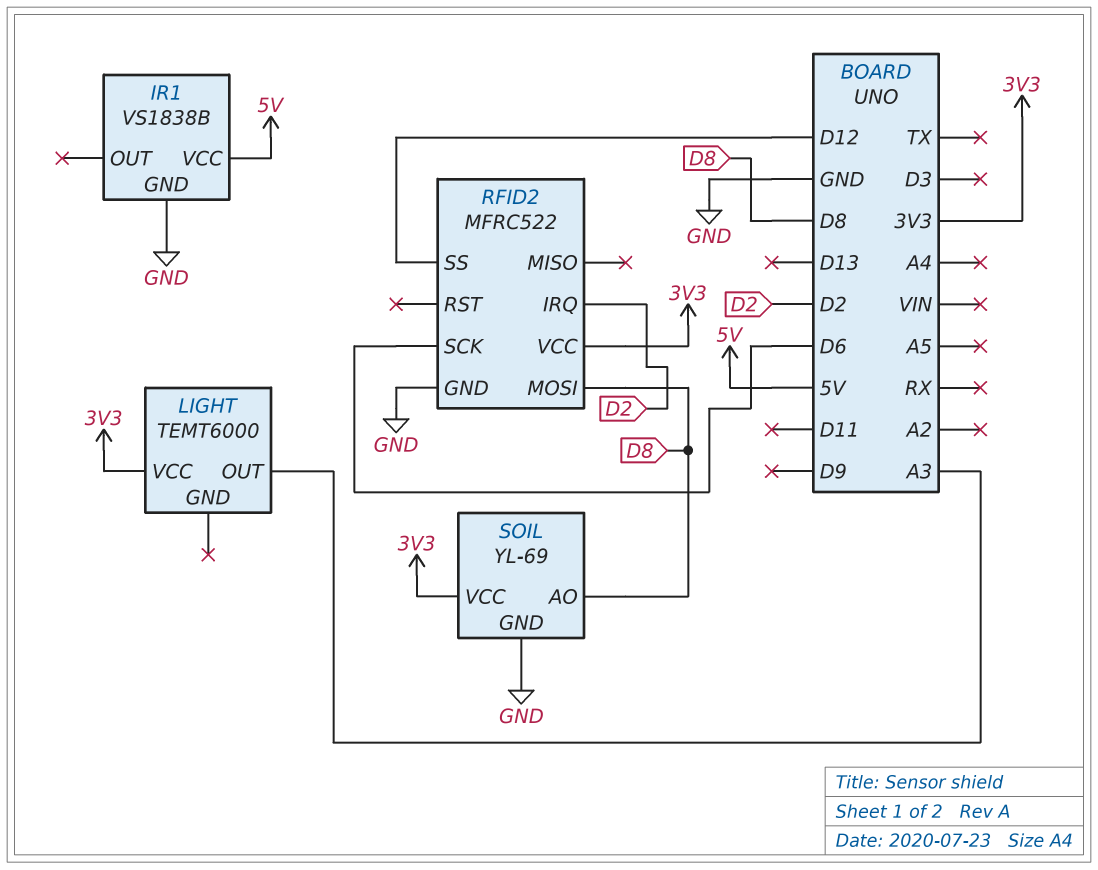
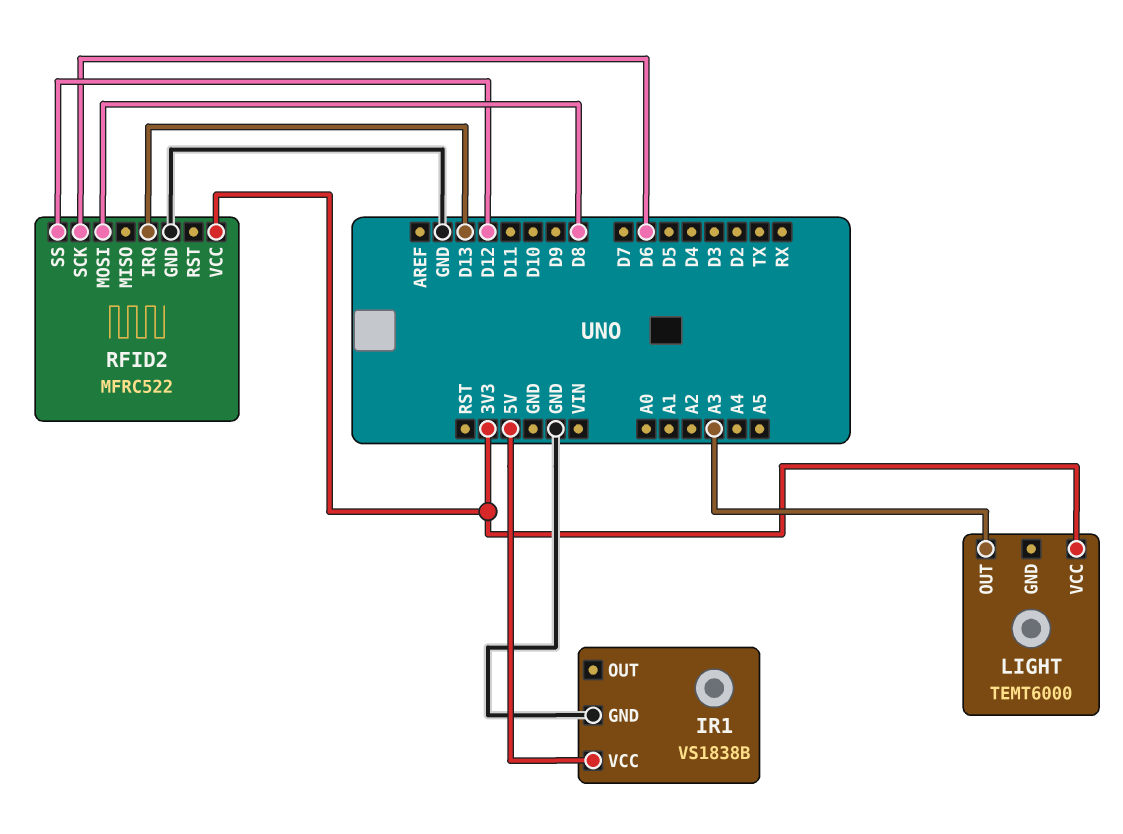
RFID2 pin IRQ: D2 -> D13
SOIL: YL-69 -> none
SOIL pin AO: D8 -> none
SOIL pin GND: GND -> none
SOIL pin VCC: 3V3 -> none

